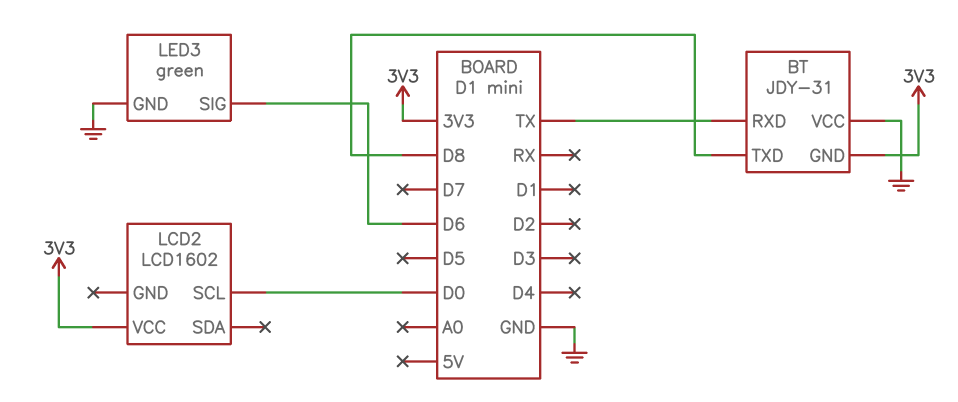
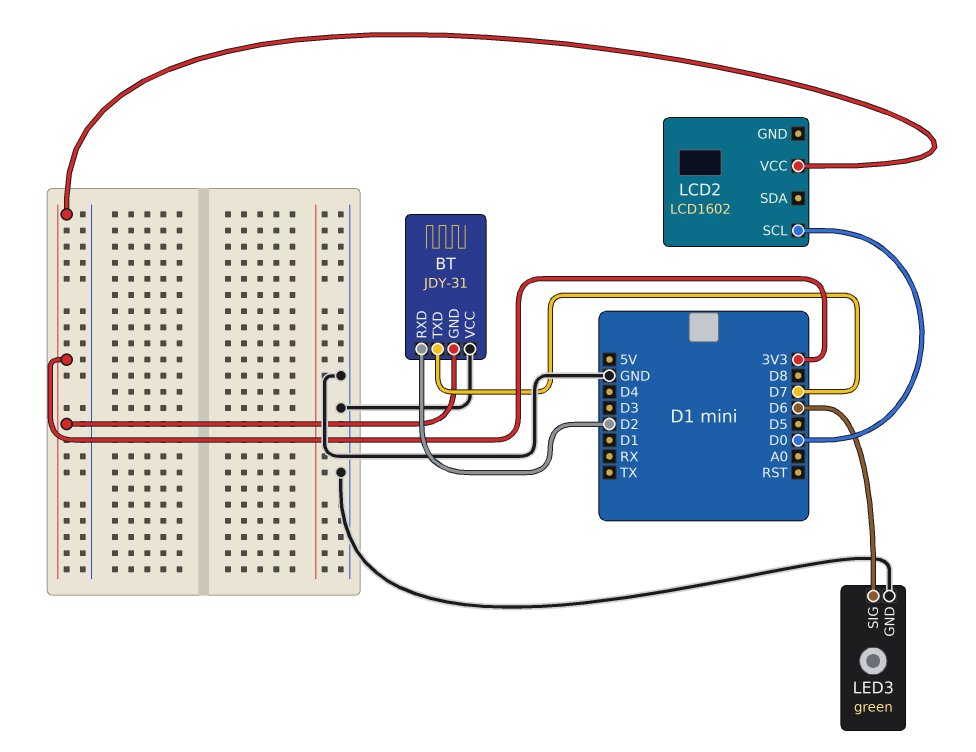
BT pin RXD: TX -> D2
BT pin TXD: D8 -> D7

